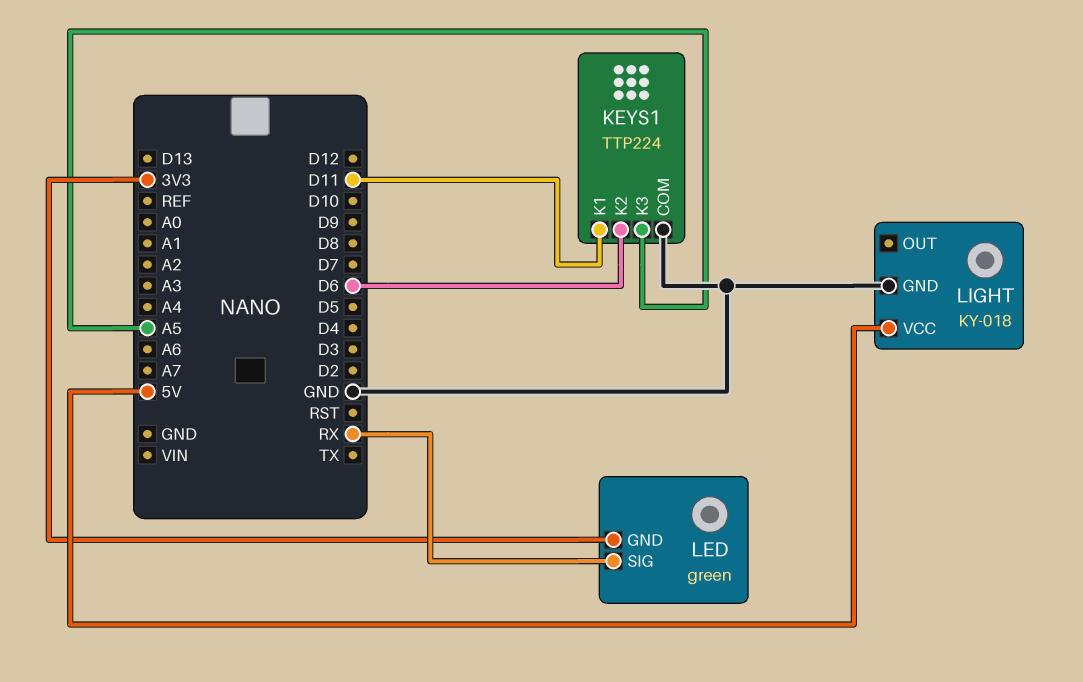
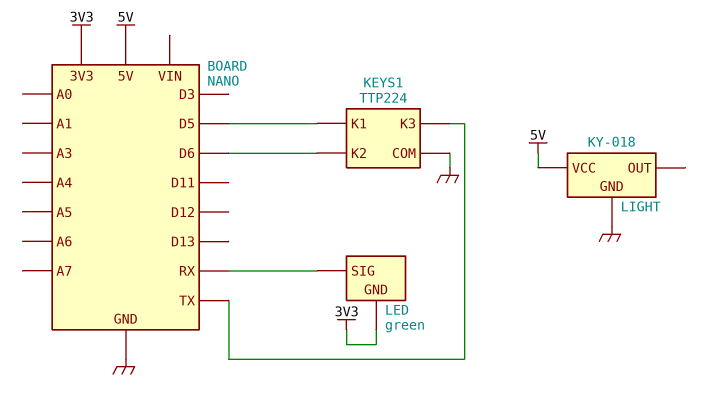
KEYS1 pin K1: D11 -> D5
KEYS1 pin K3: A5 -> TX

